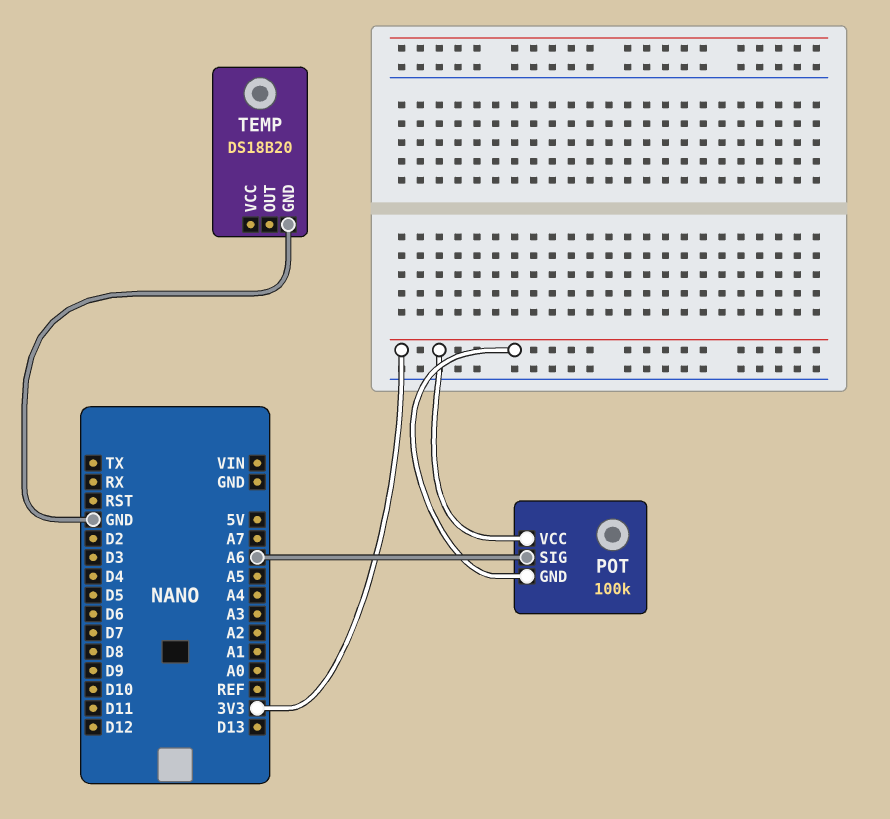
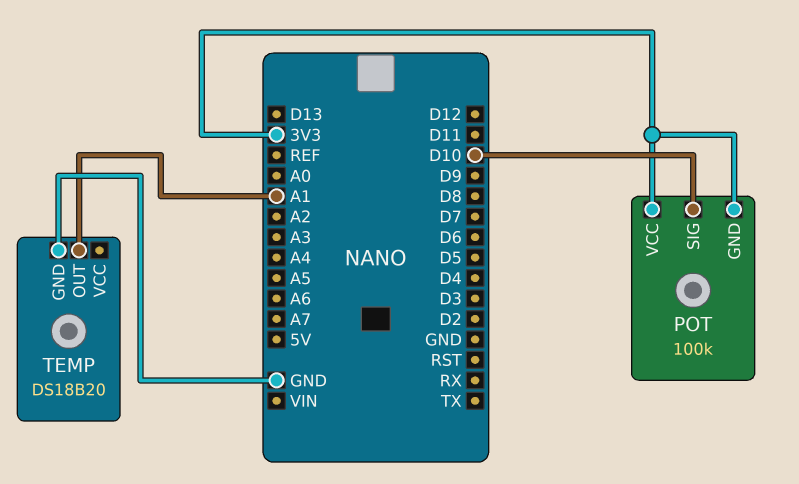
POT pin SIG: A6 -> D10
TEMP pin OUT: none -> A1

